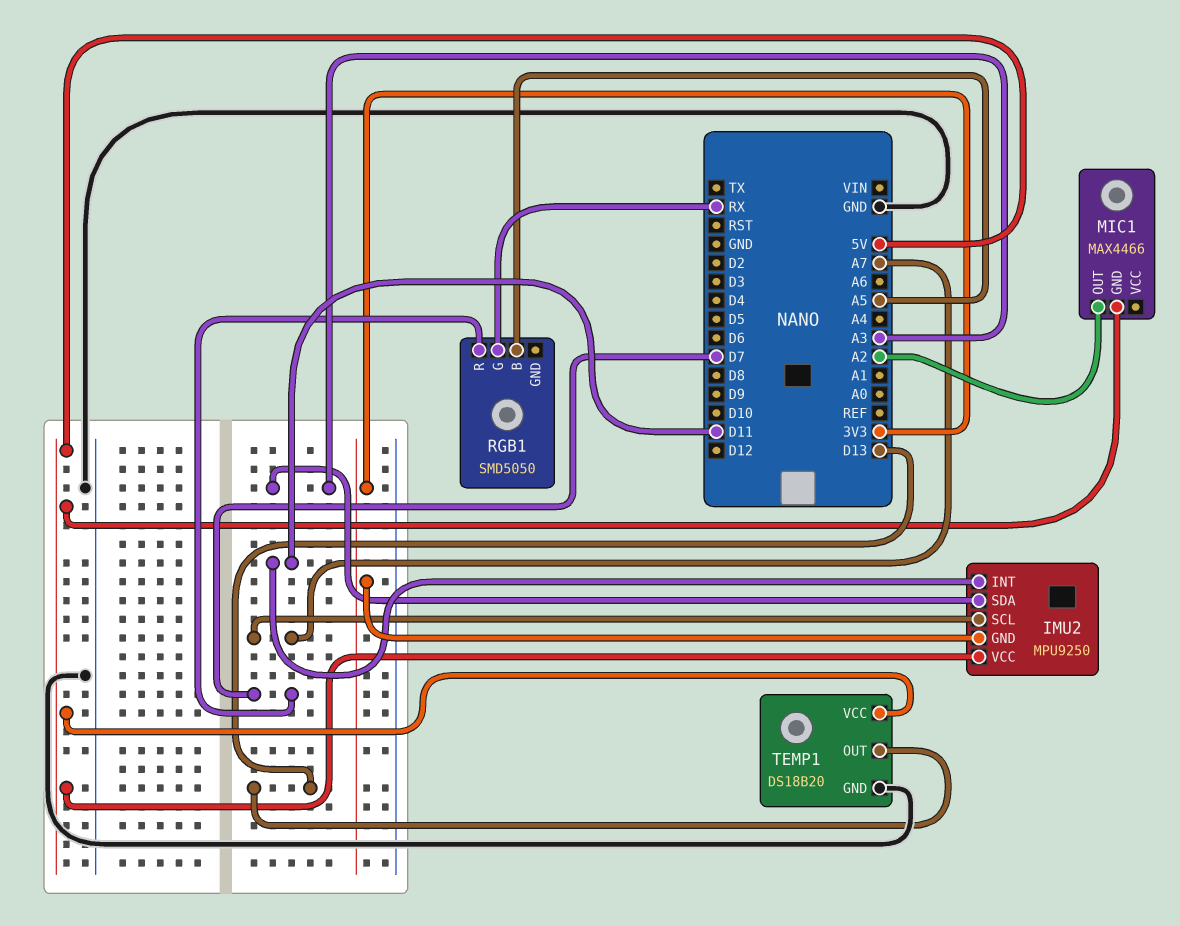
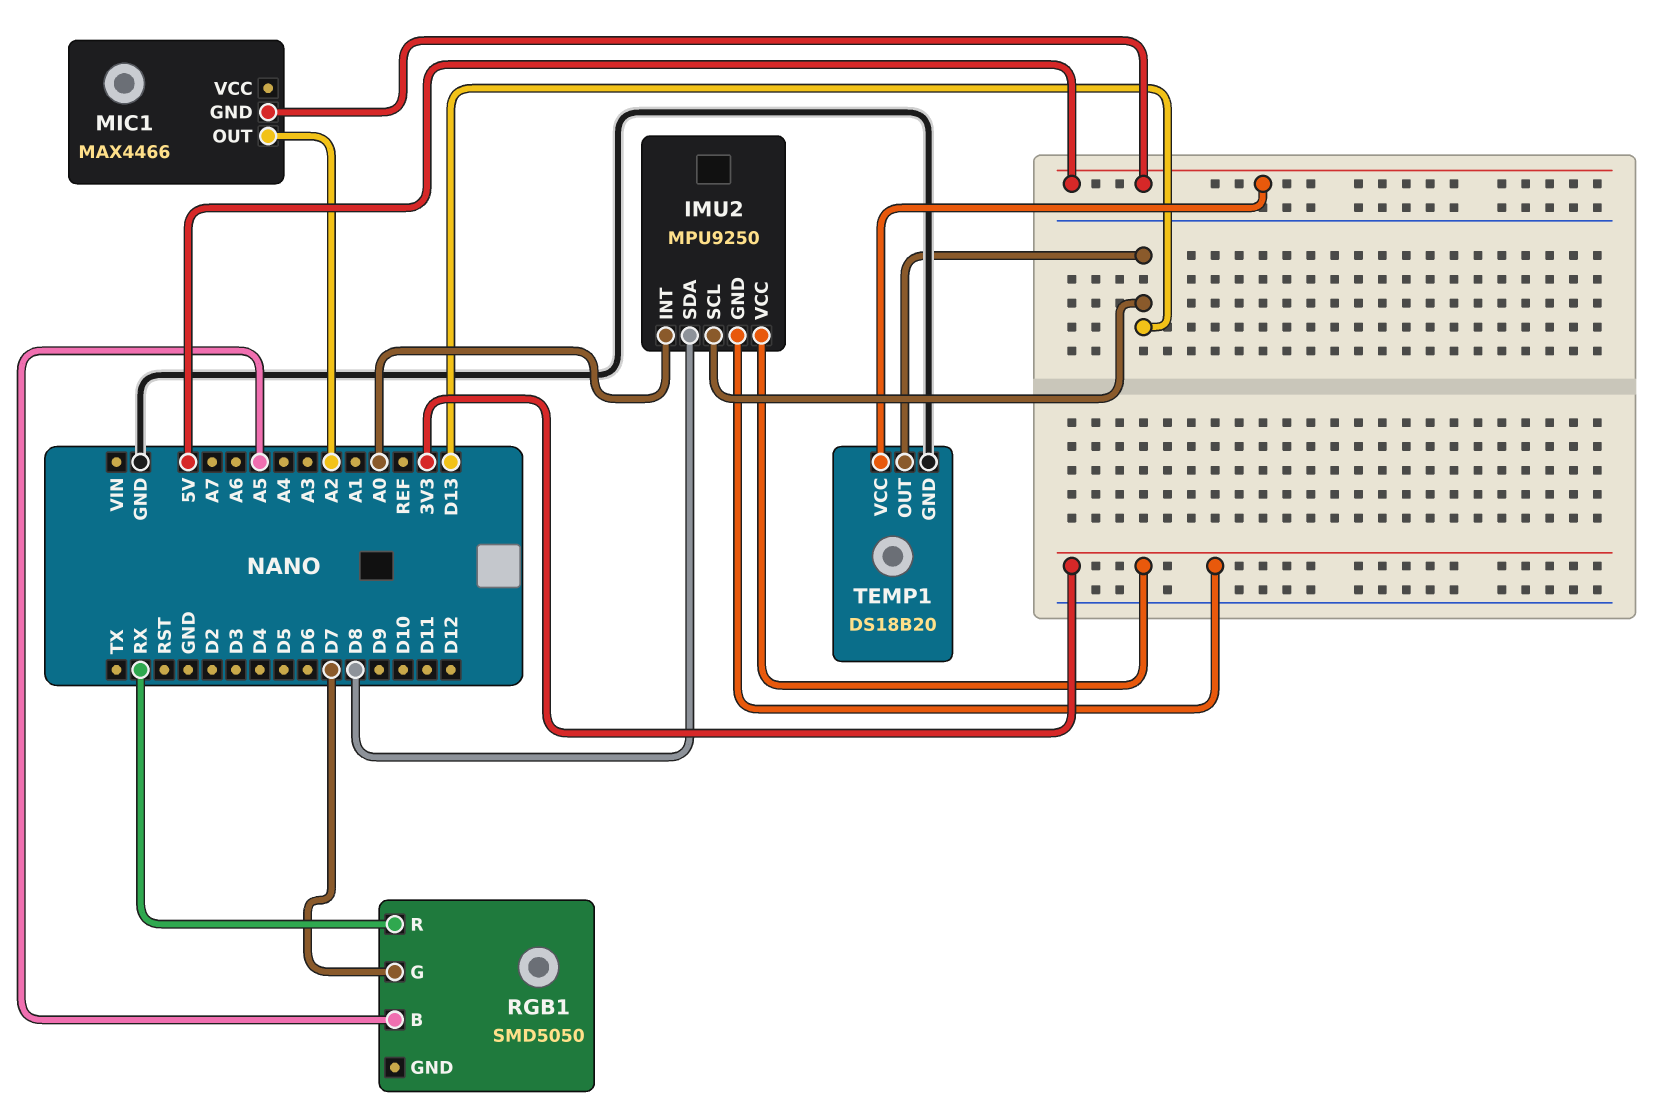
IMU2 pin INT: D11 -> A0
IMU2 pin SCL: A7 -> D13
IMU2 pin SDA: A3 -> D8
IMU2 pin VCC: 5V -> 3V3
RGB1 pin G: RX -> D7
RGB1 pin R: D7 -> RX

